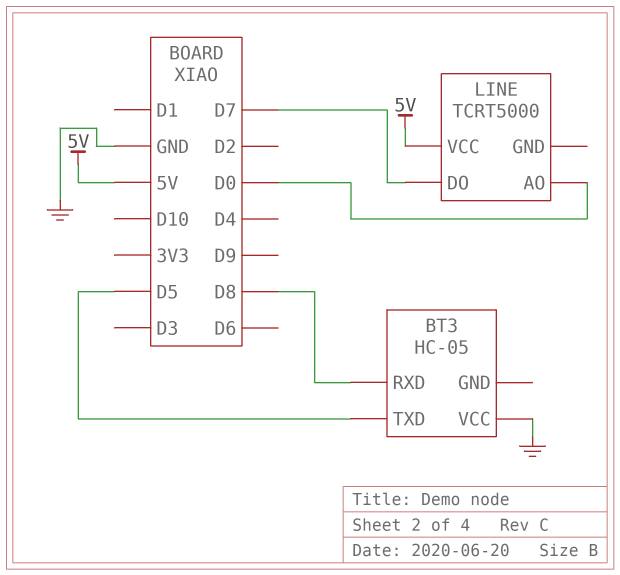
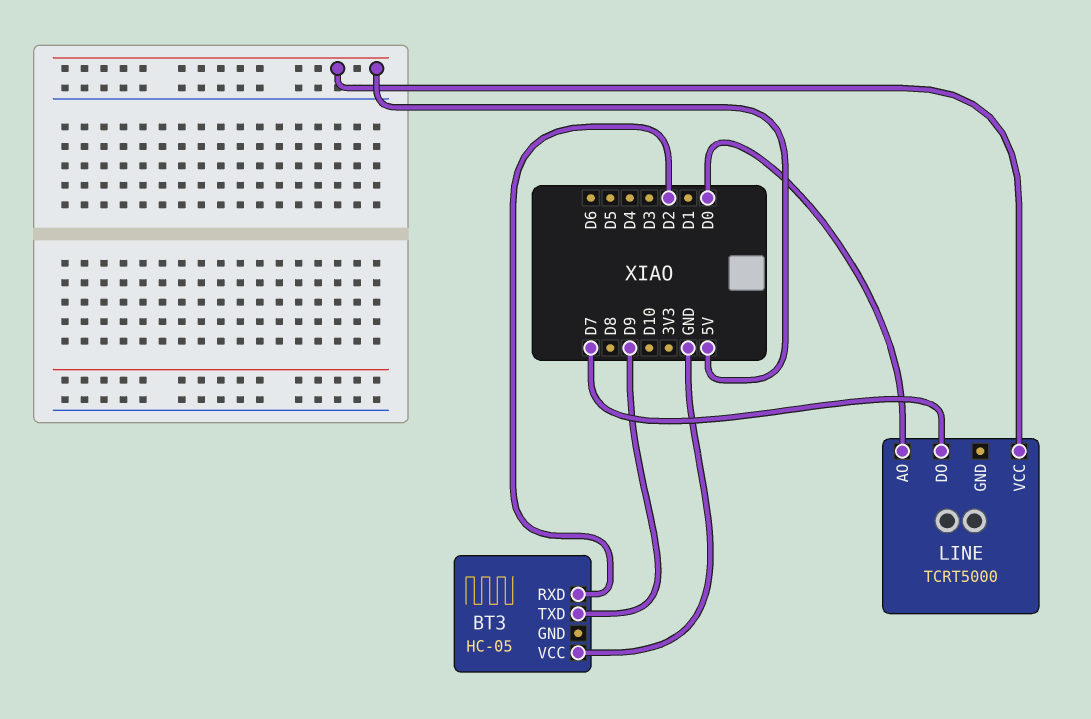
BT3 pin RXD: D8 -> D2
BT3 pin TXD: D5 -> D9

